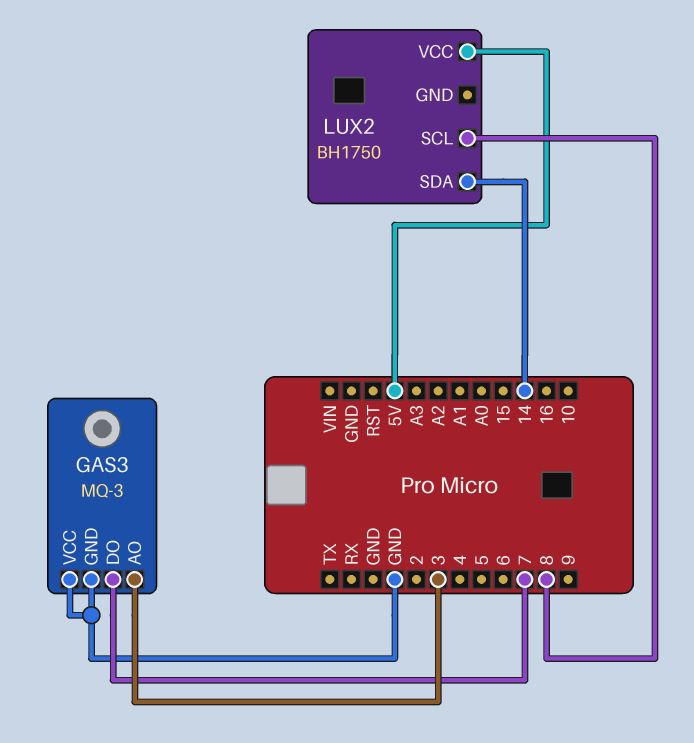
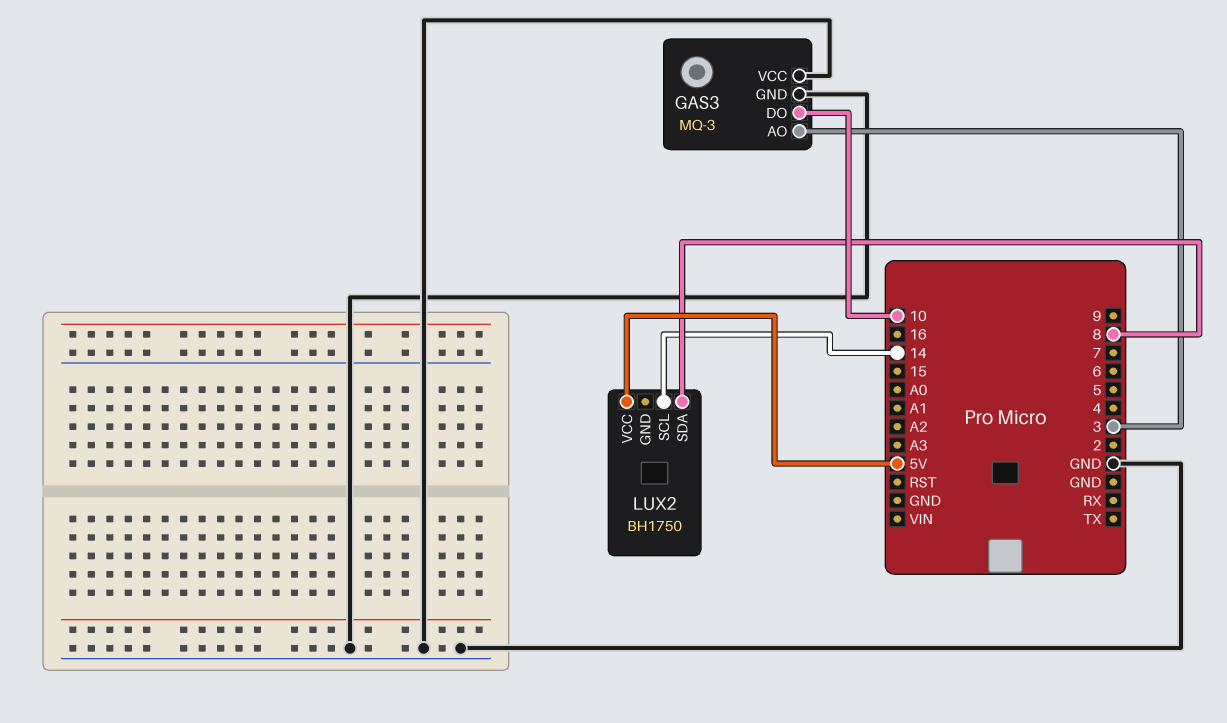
GAS3 pin DO: 7 -> 10
LUX2 pin SCL: 8 -> 14
LUX2 pin SDA: 14 -> 8

